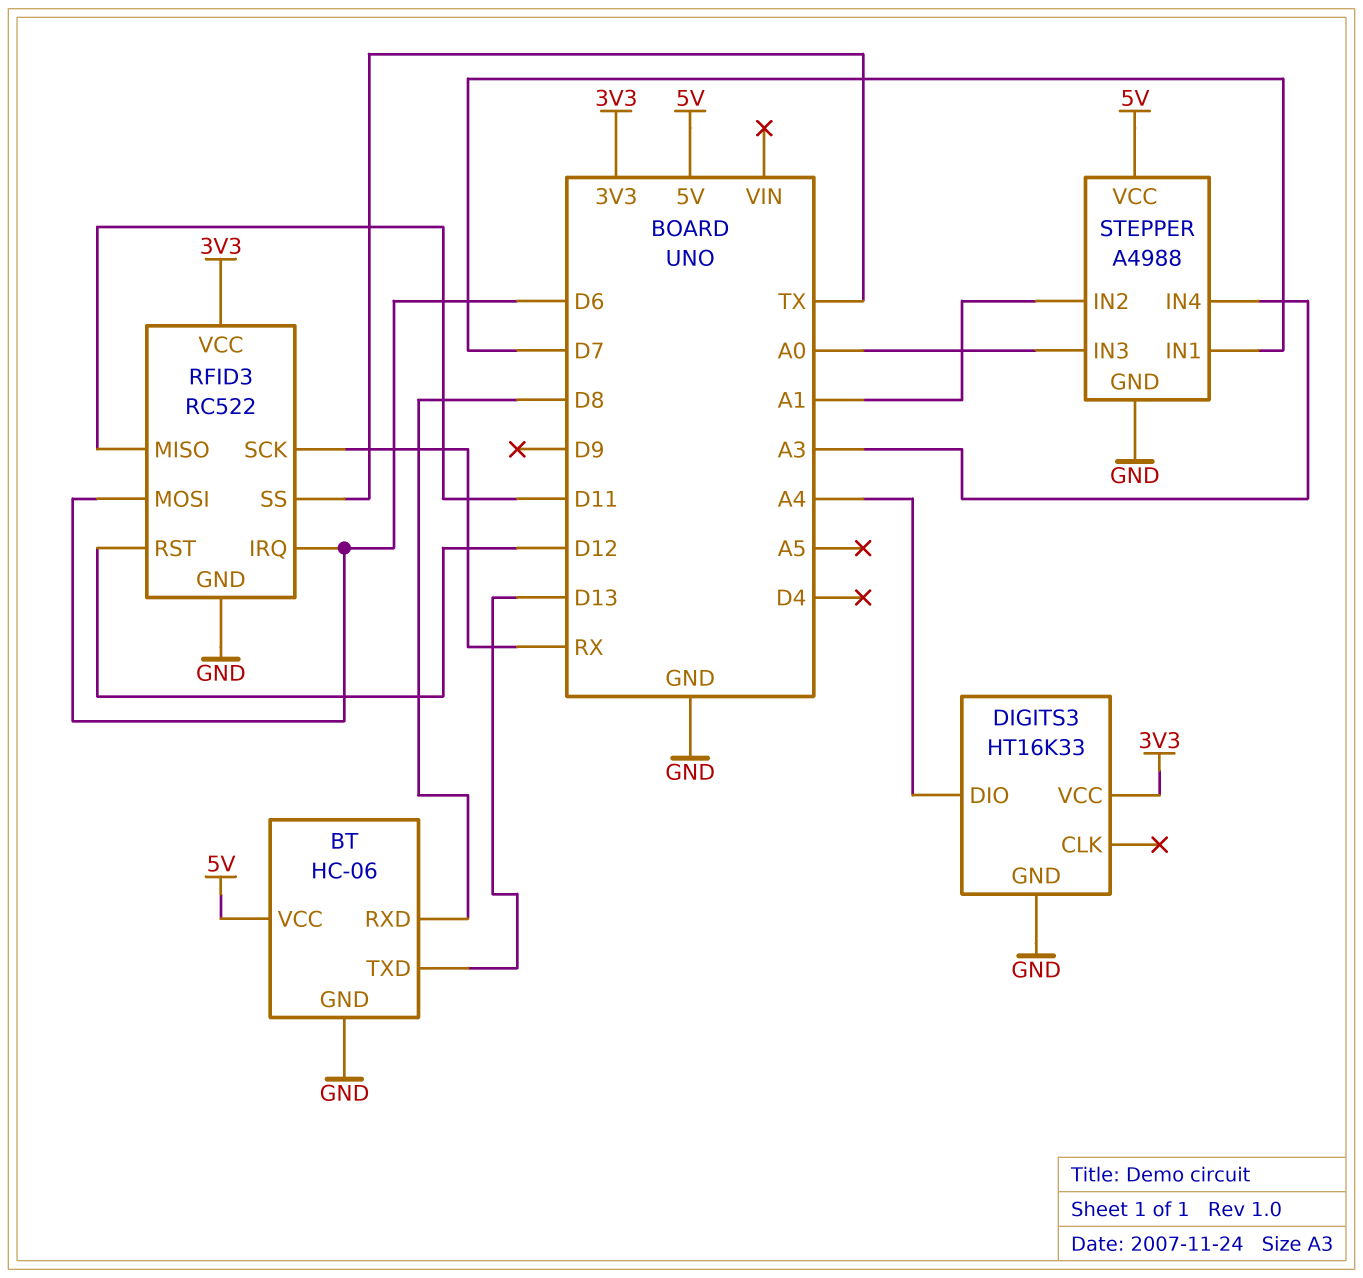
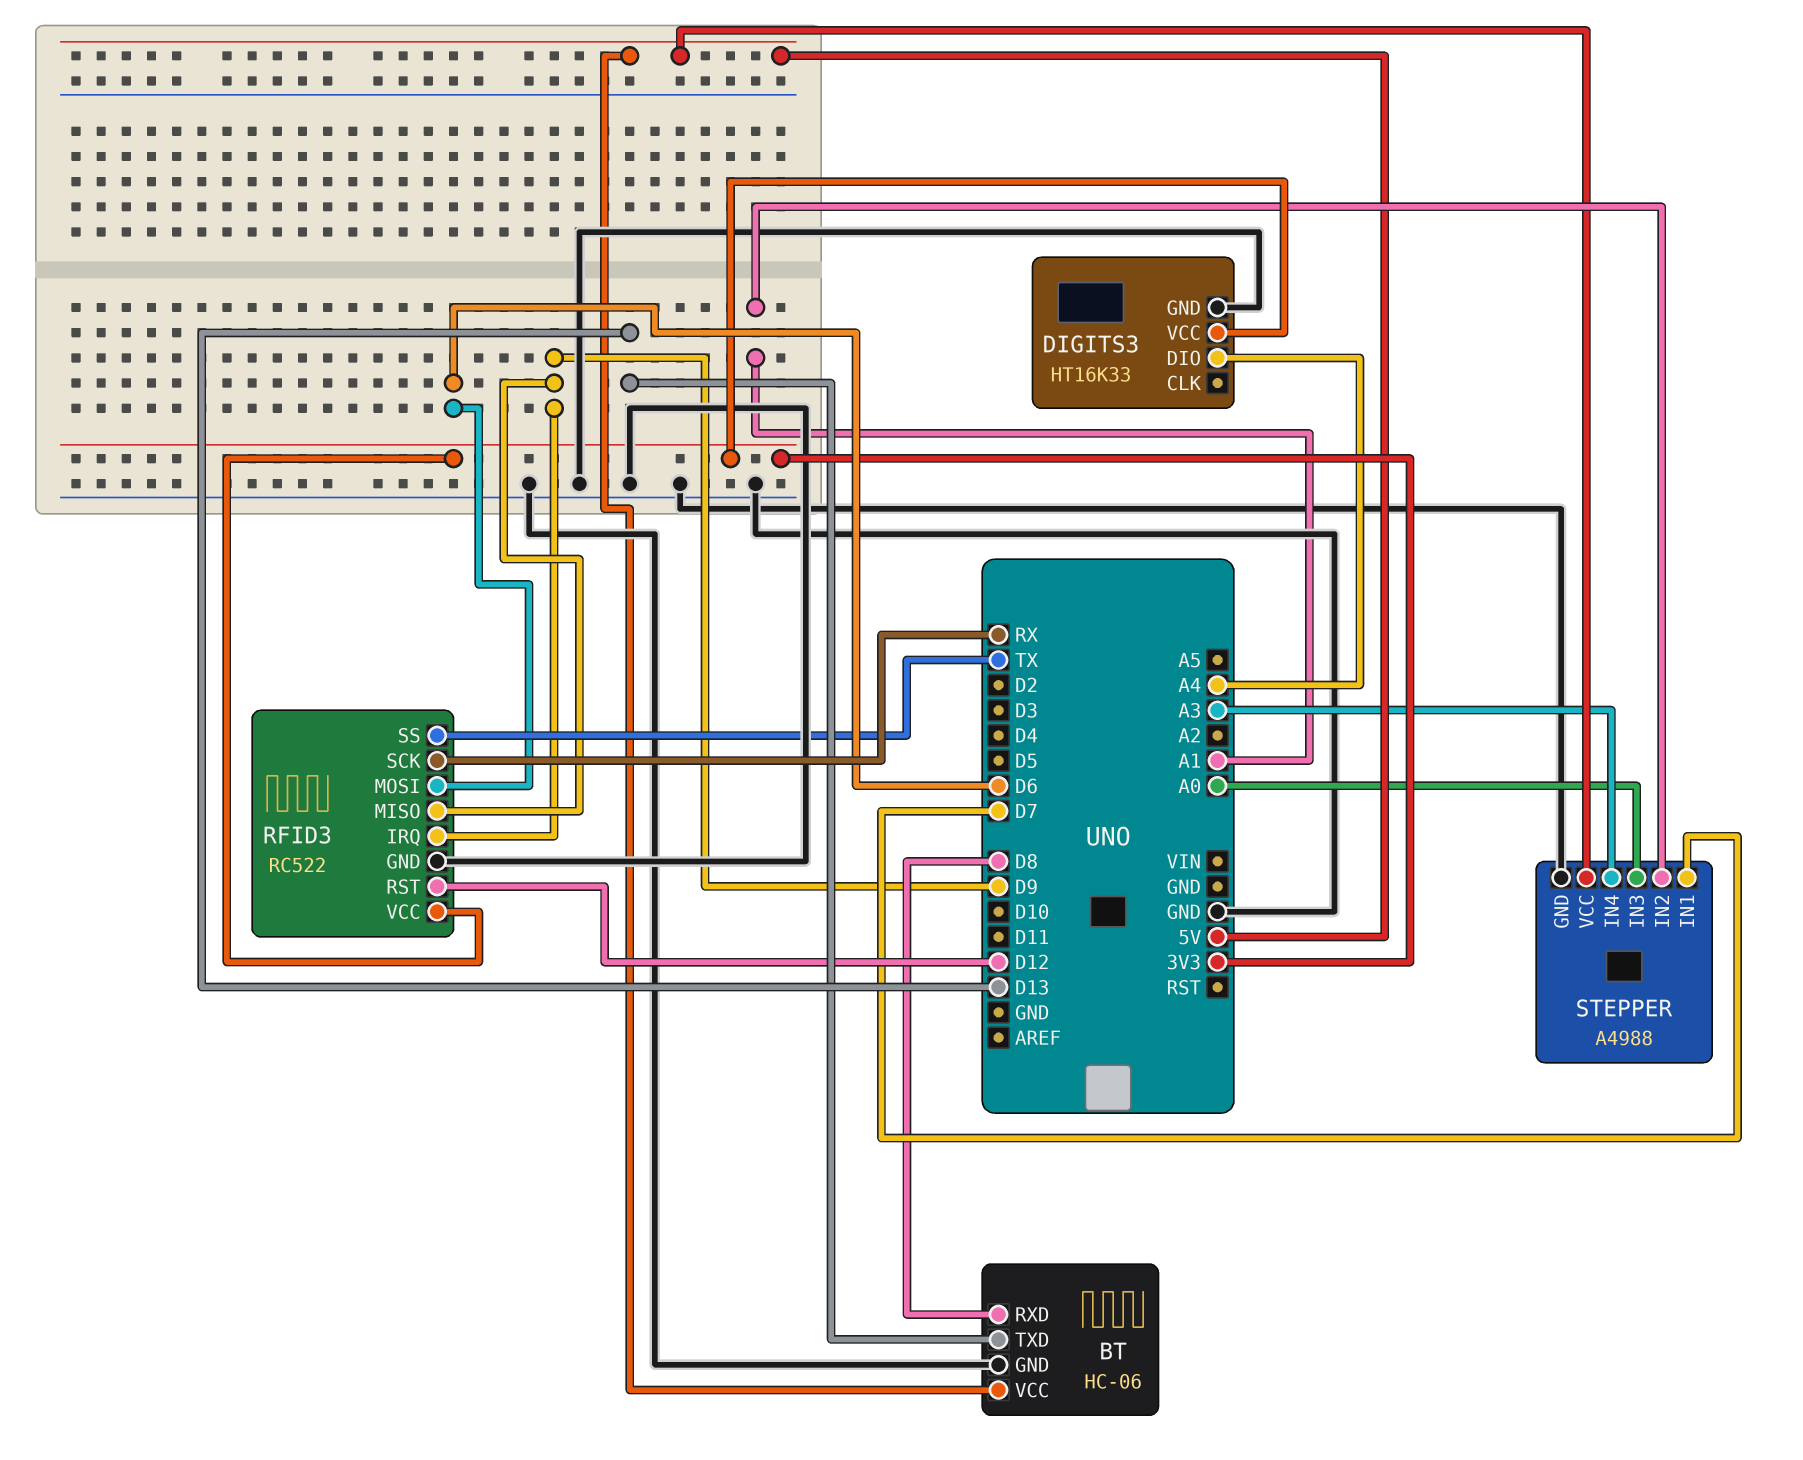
RFID3 pin IRQ: D6 -> D9
RFID3 pin MISO: D11 -> D9

